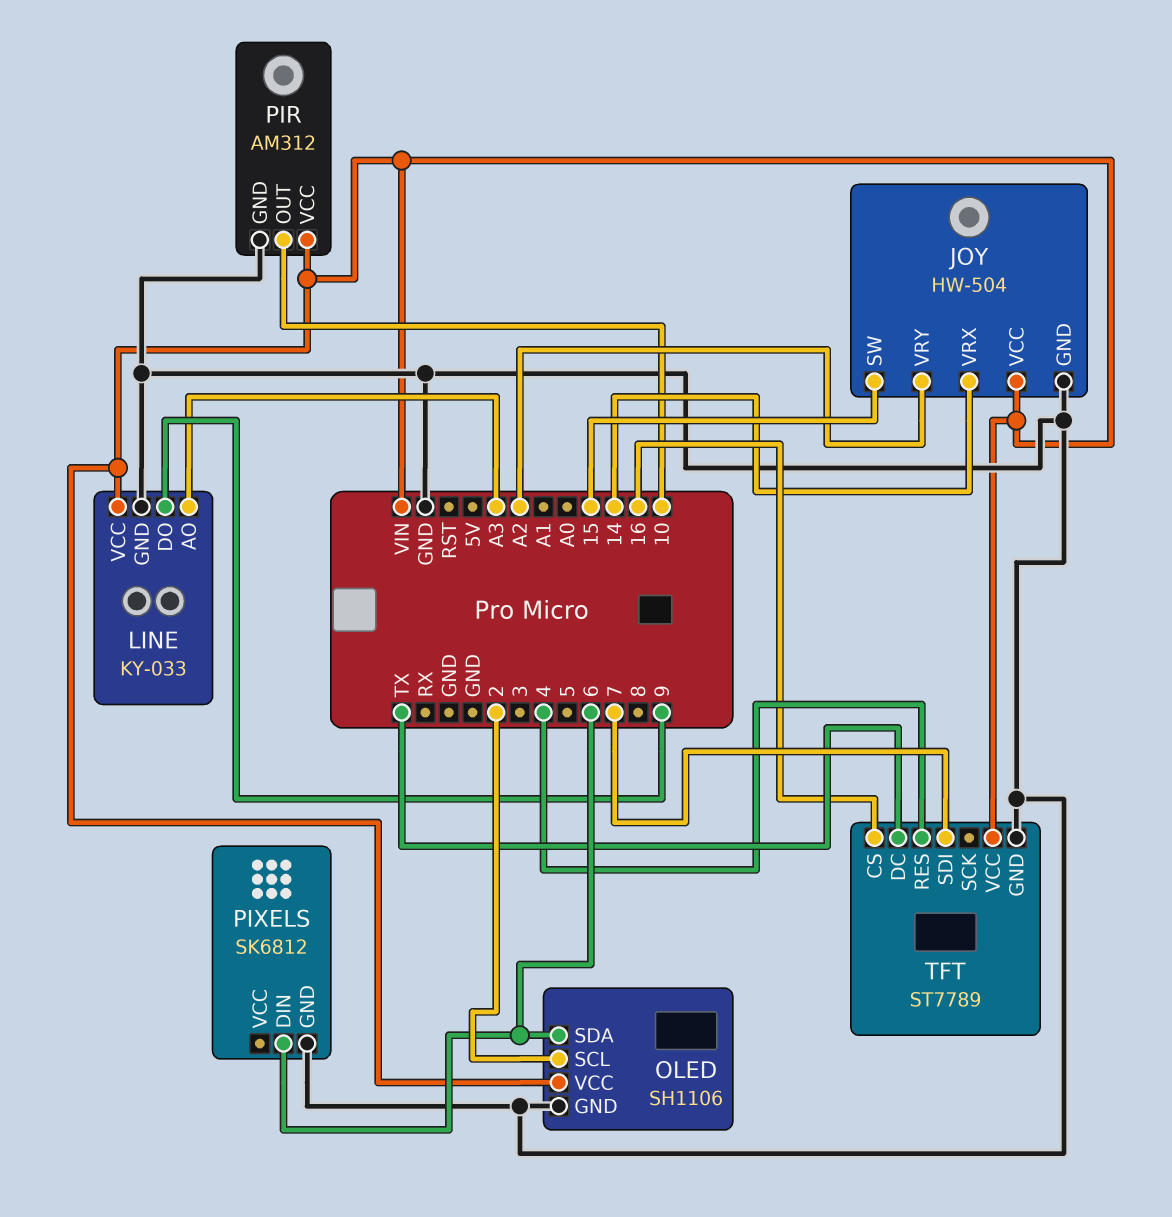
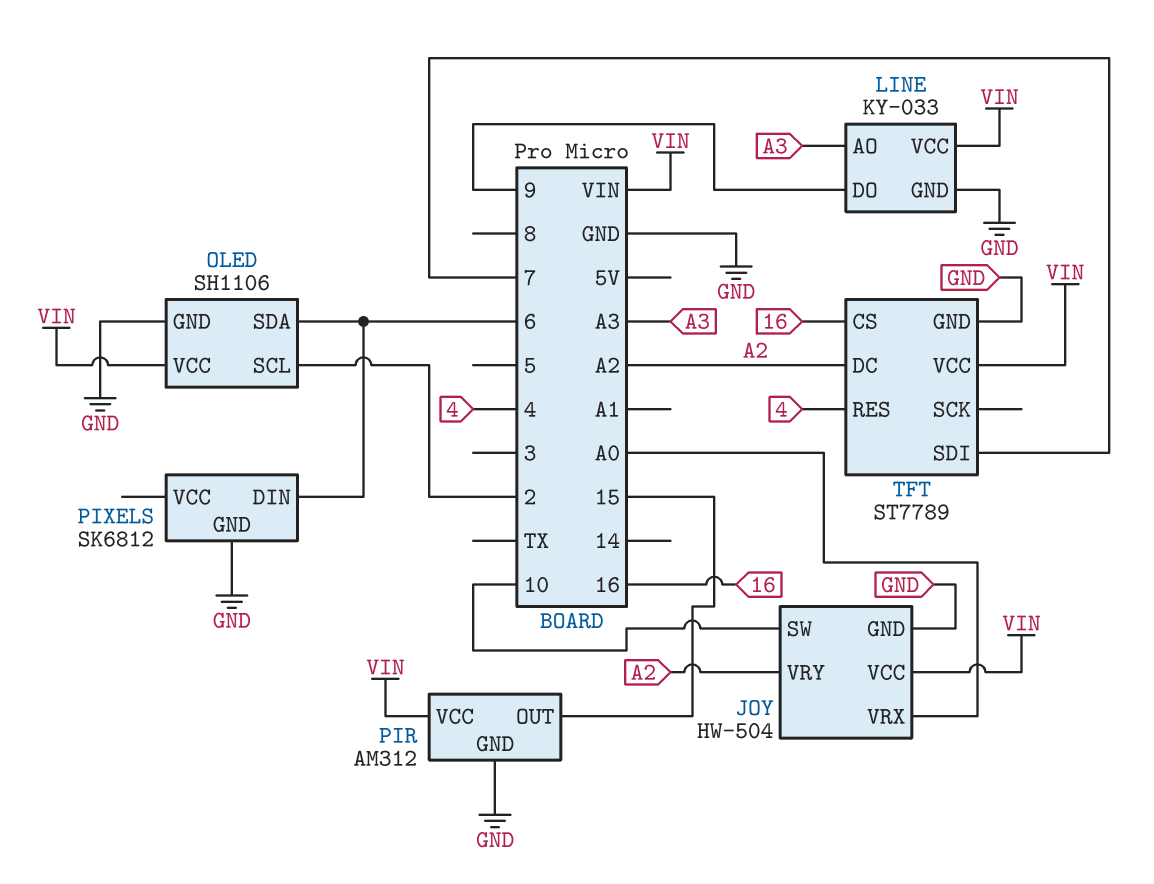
JOY pin SW: 15 -> 10
JOY pin VRX: 14 -> A0
PIR pin OUT: 10 -> 15
TFT pin DC: TX -> A2

